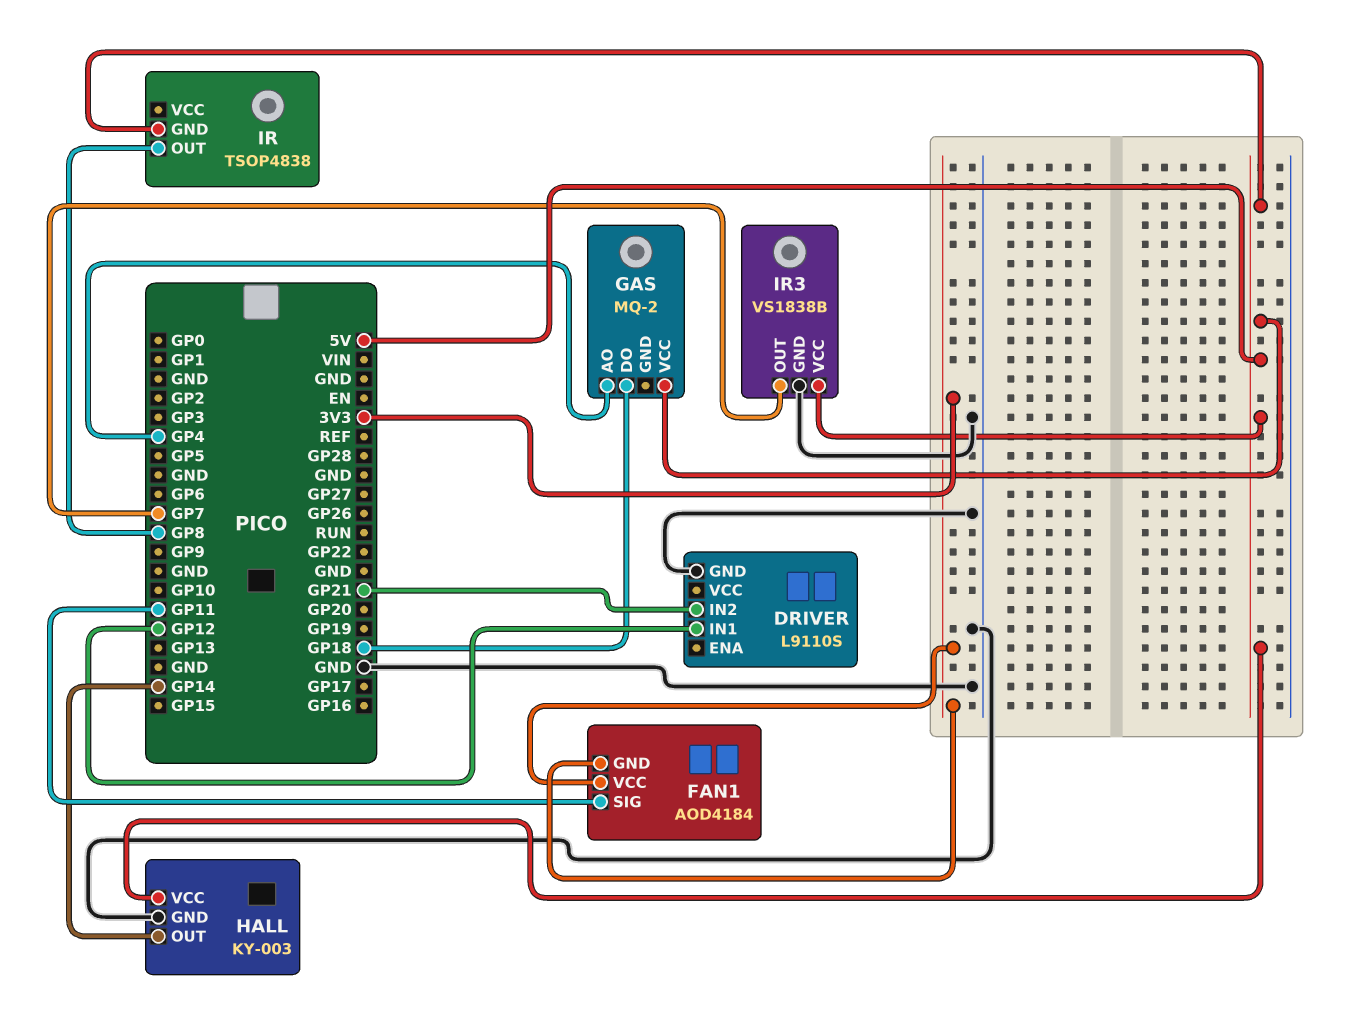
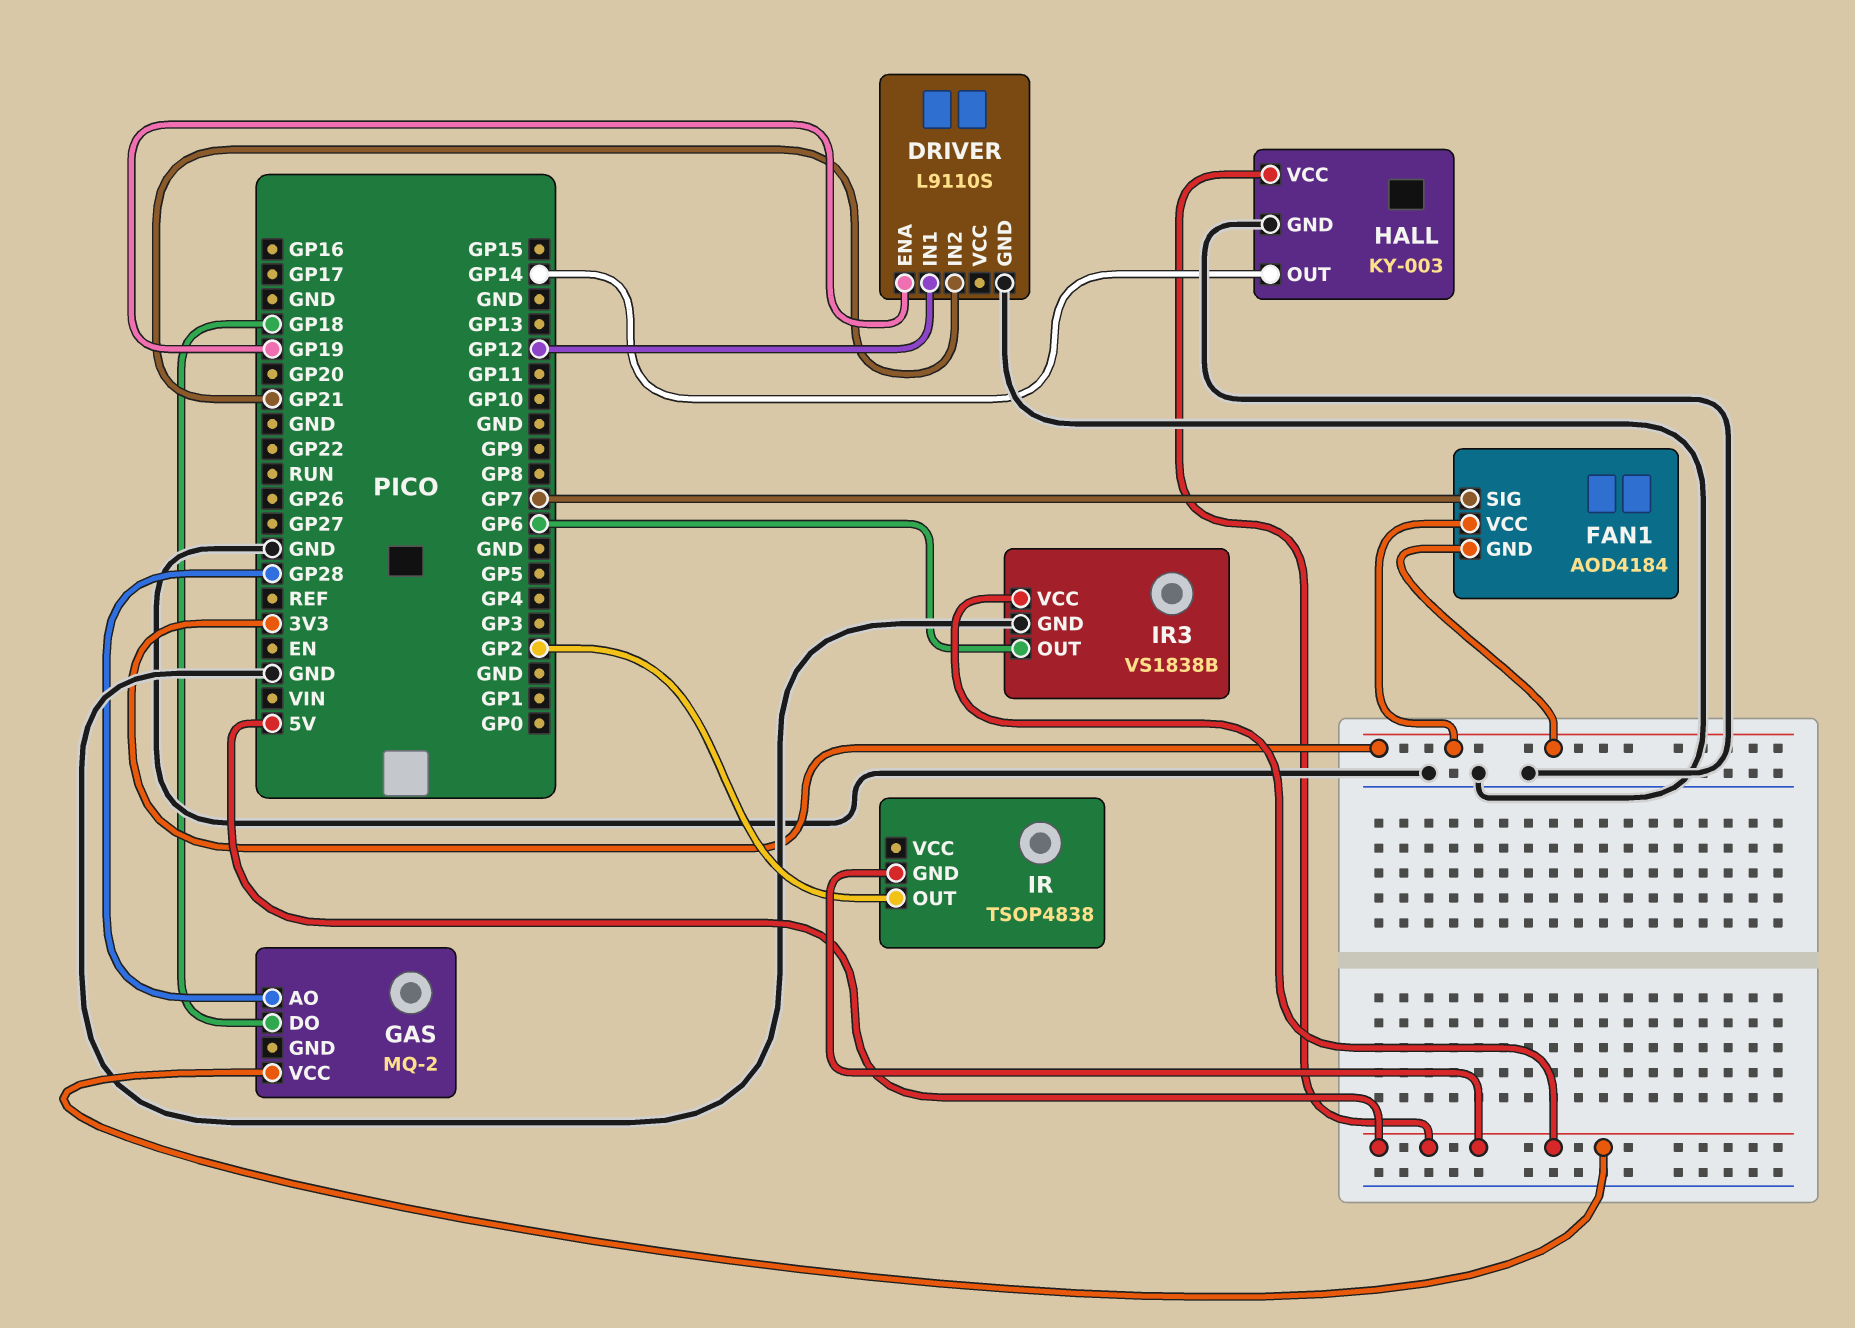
DRIVER pin ENA: none -> GP19
FAN1 pin SIG: GP11 -> GP7
GAS pin AO: GP4 -> GP28
IR pin OUT: GP8 -> GP2
IR3 pin OUT: GP7 -> GP6

